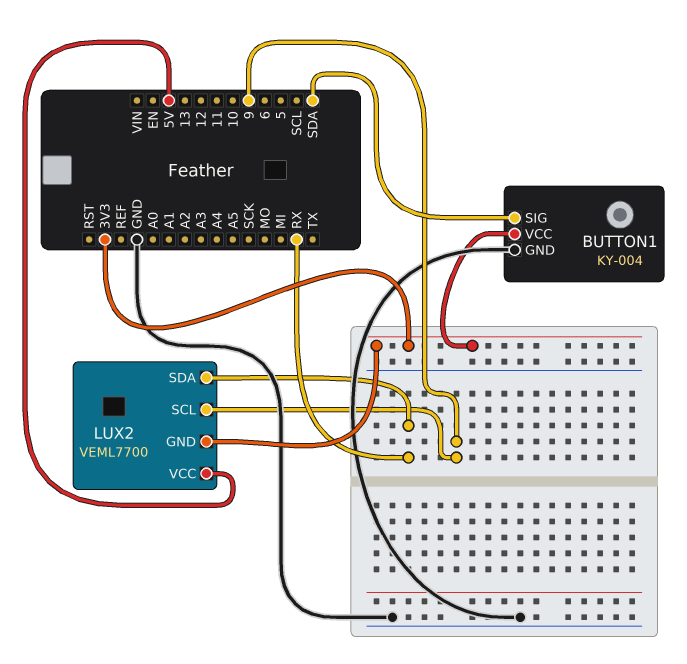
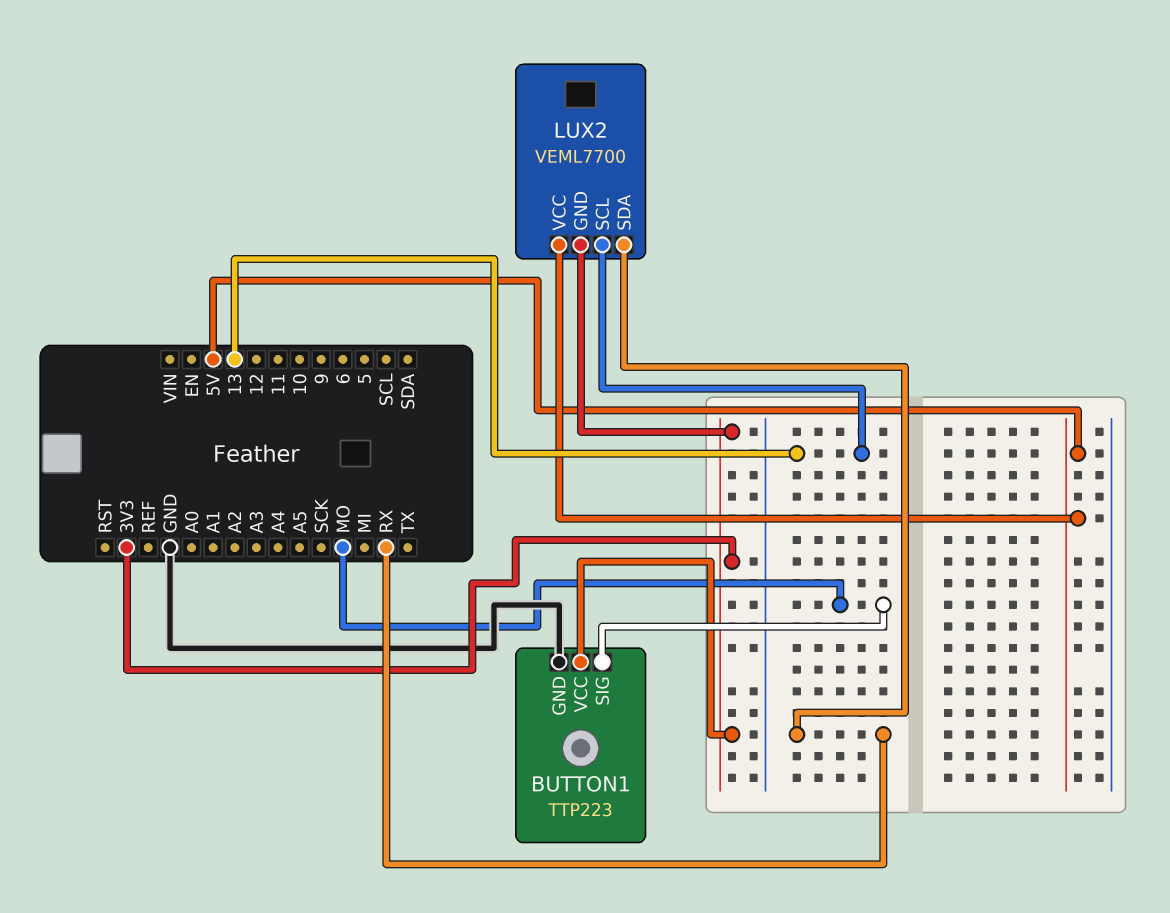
BUTTON1: KY-004 -> TTP223
BUTTON1 pin SIG: SDA -> MO
LUX2 pin SCL: 9 -> 13

